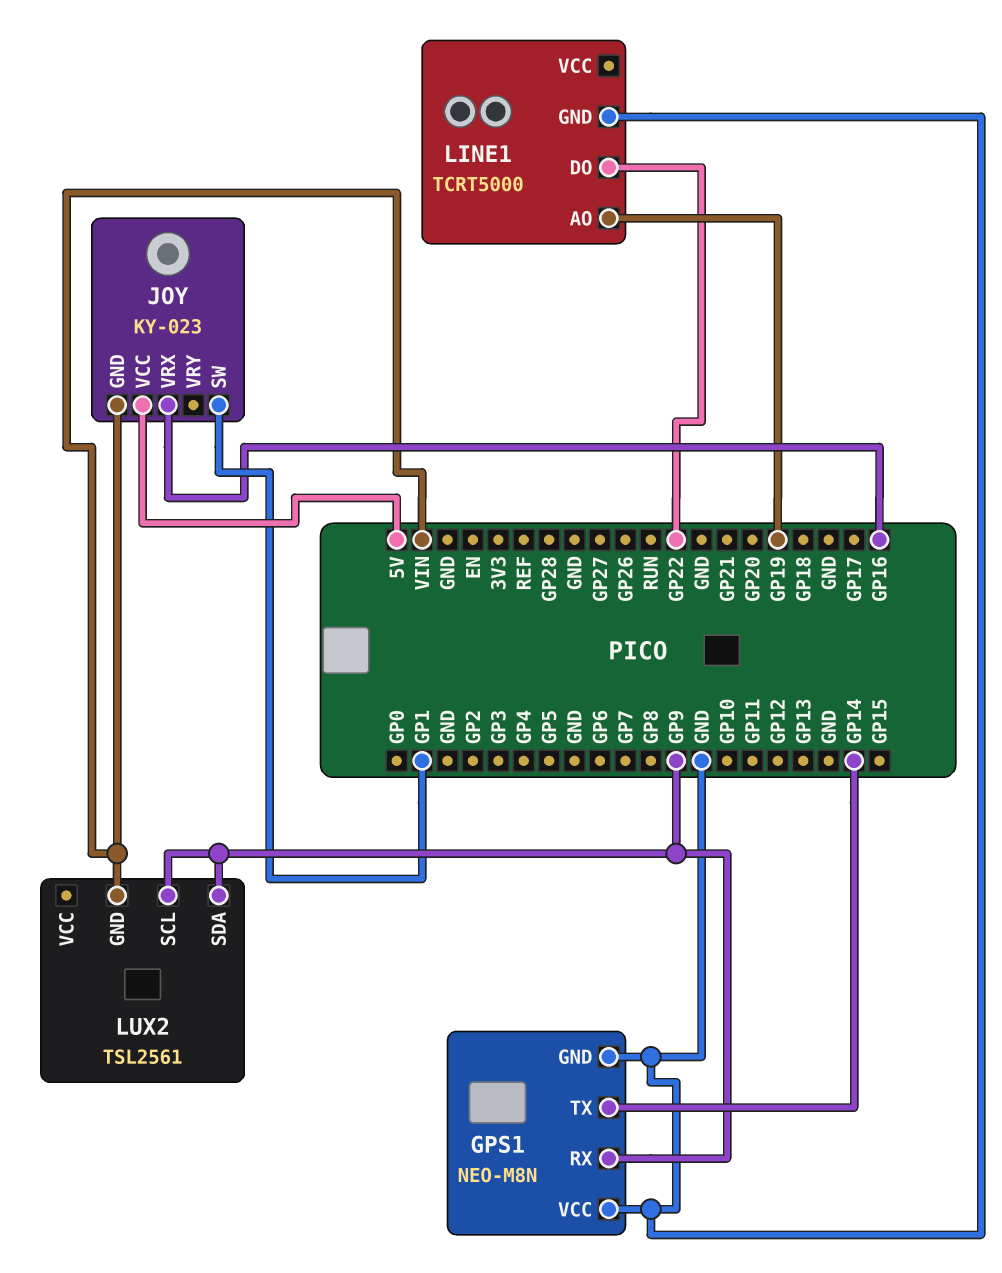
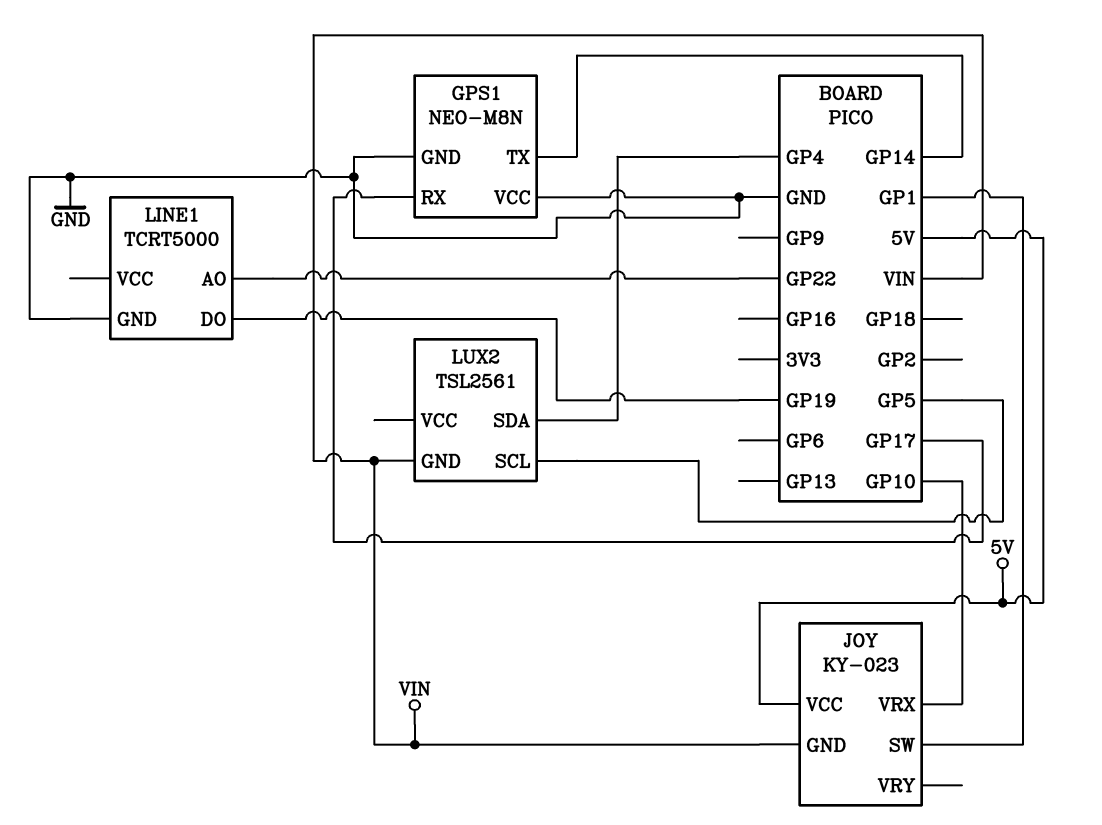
GPS1 pin RX: GP9 -> GP17
JOY pin VRX: GP16 -> GP10
LINE1 pin AO: GP19 -> GP22
LINE1 pin DO: GP22 -> GP19
LUX2 pin SCL: GP9 -> GP5
LUX2 pin SDA: GP9 -> GP4

